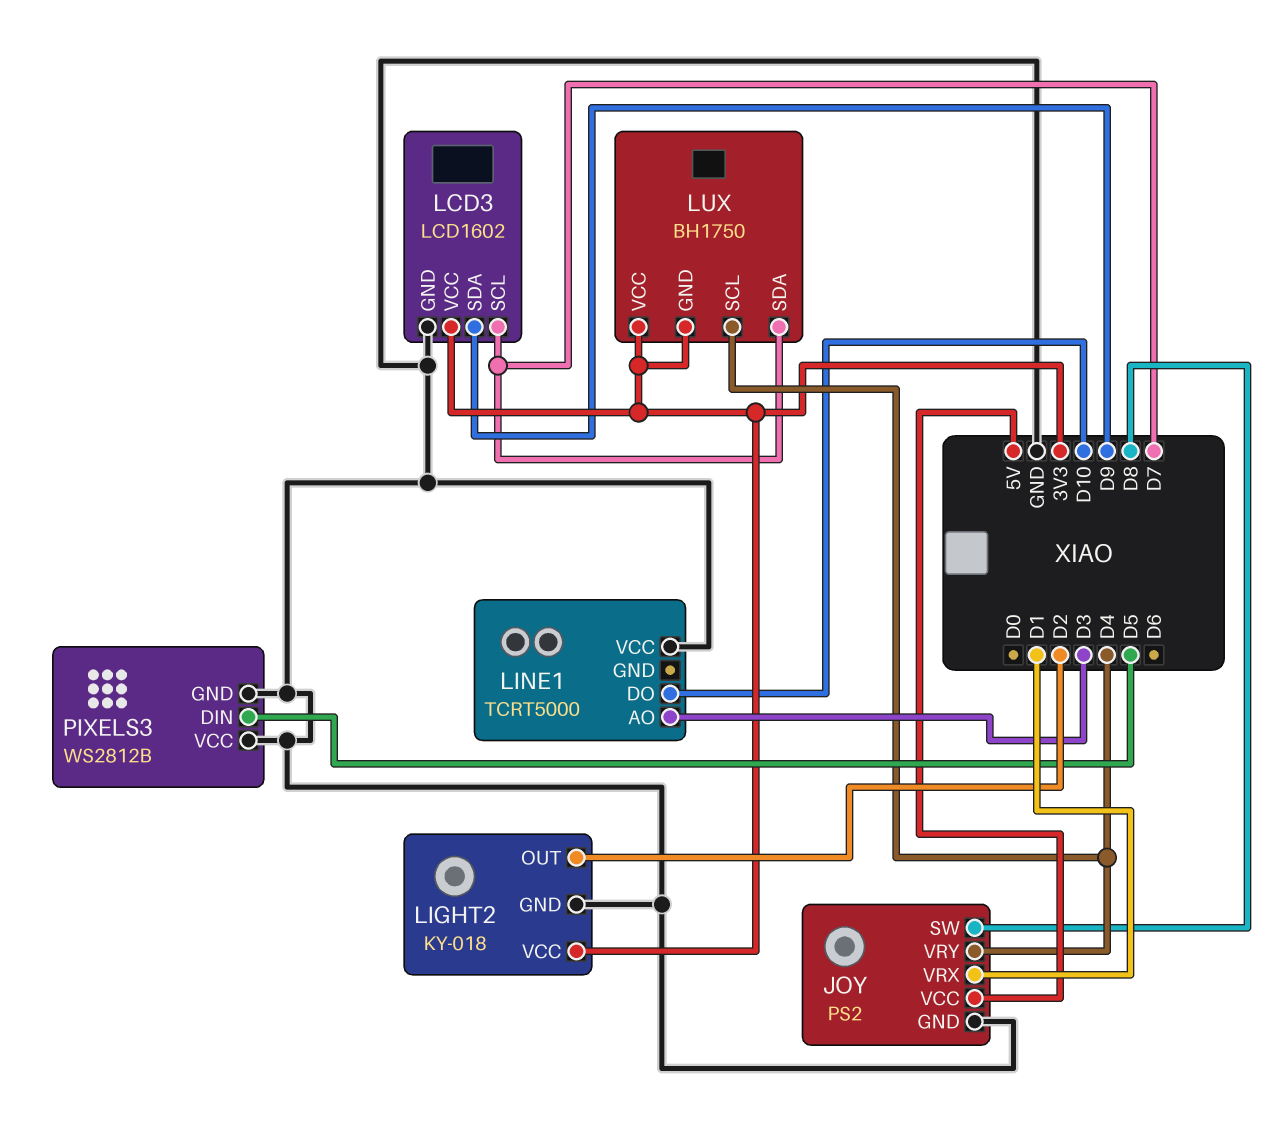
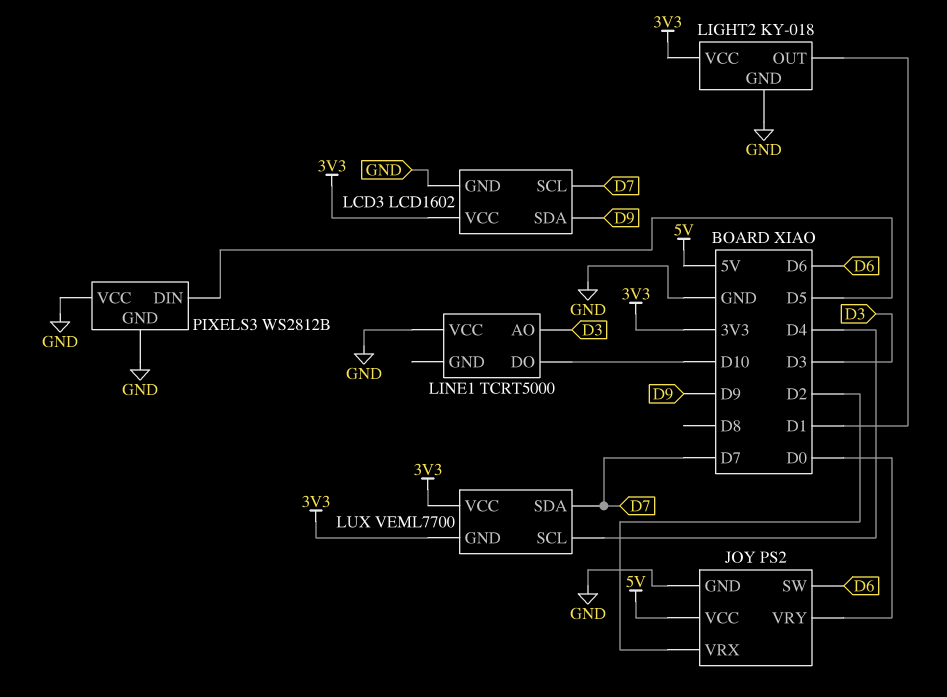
JOY pin SW: D8 -> D6
JOY pin VRX: D1 -> D2
JOY pin VRY: D4 -> D0
LIGHT2 pin OUT: D2 -> D1
LUX: BH1750 -> VEML7700

